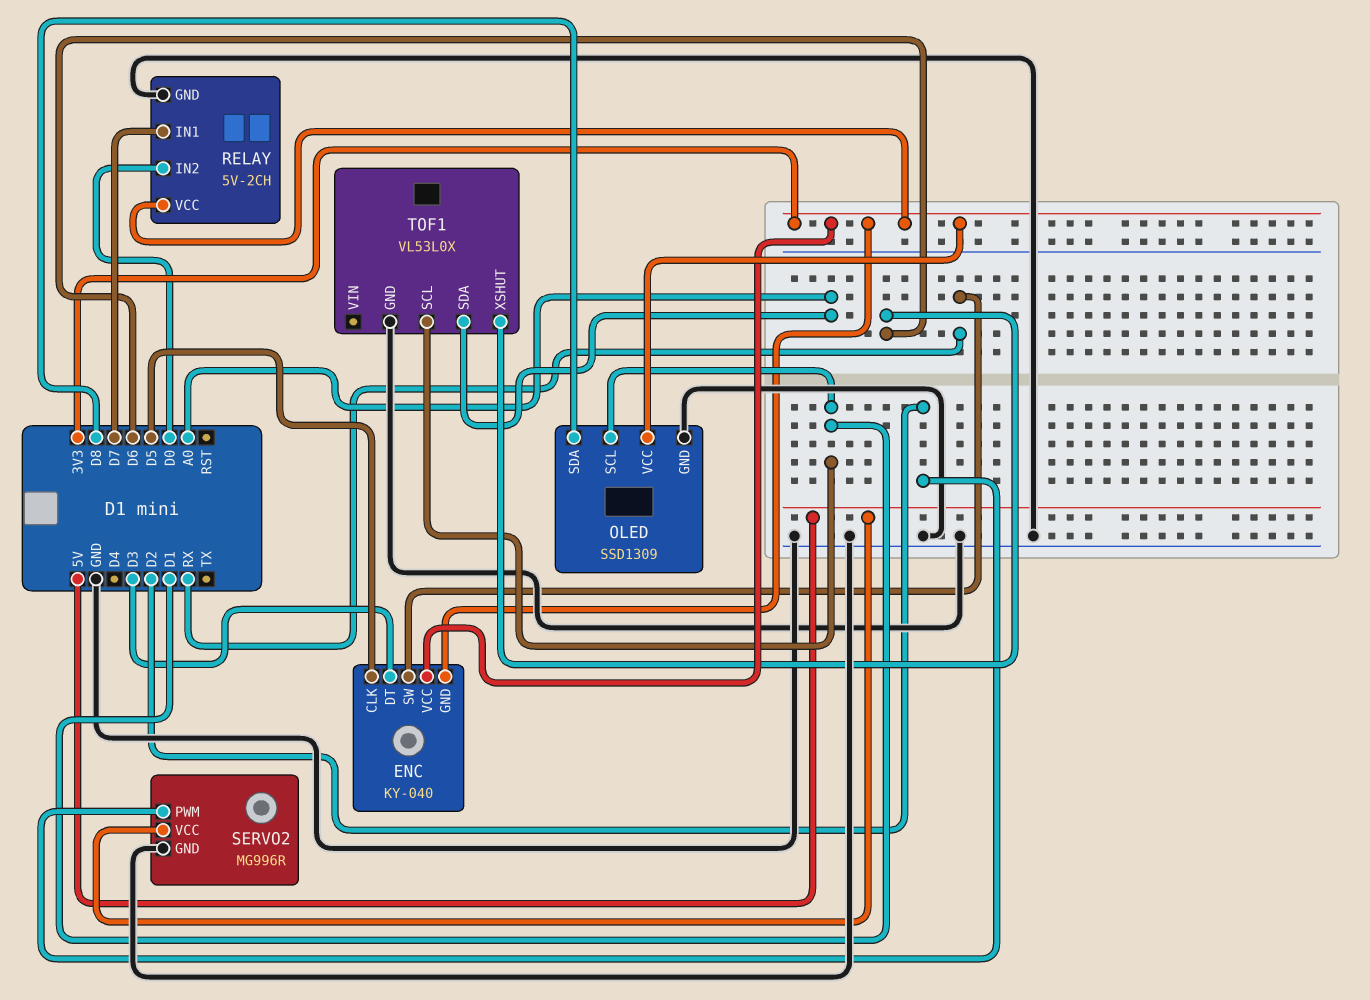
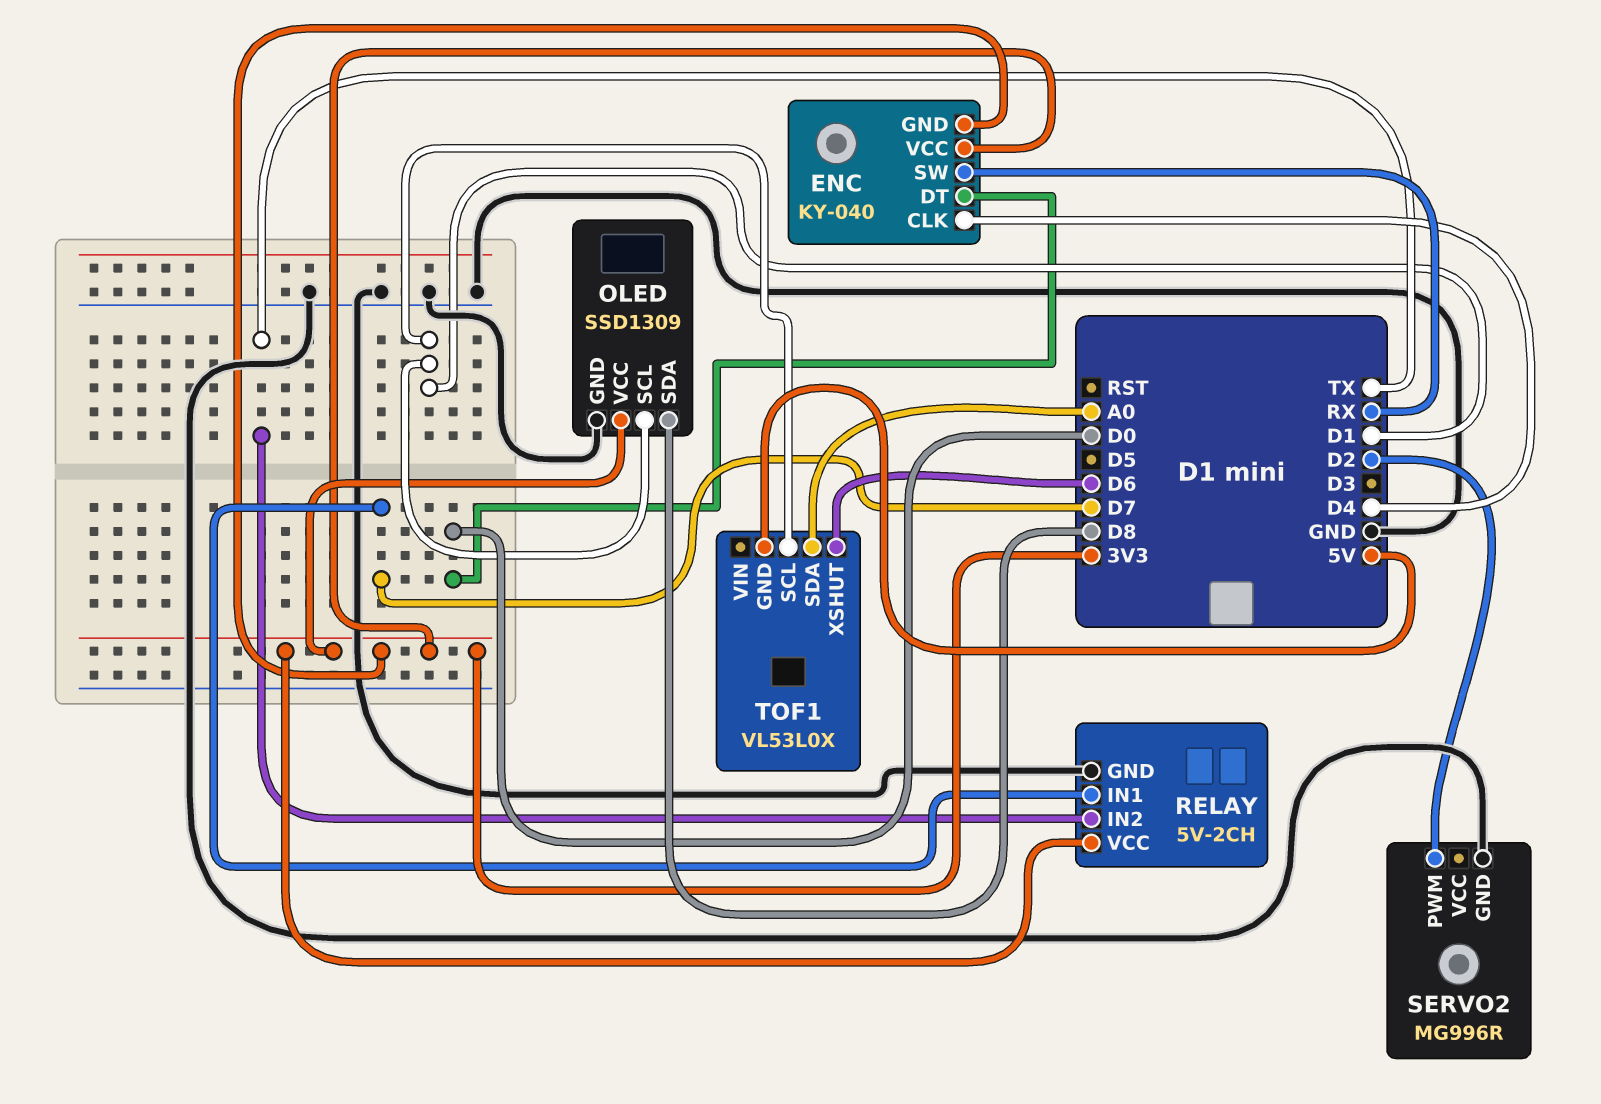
ENC pin CLK: D5 -> D4
ENC pin DT: D3 -> D0
RELAY pin IN2: D0 -> TX
SERVO2 pin VCC: 5V -> none
TOF1 pin GND: GND -> 5V

